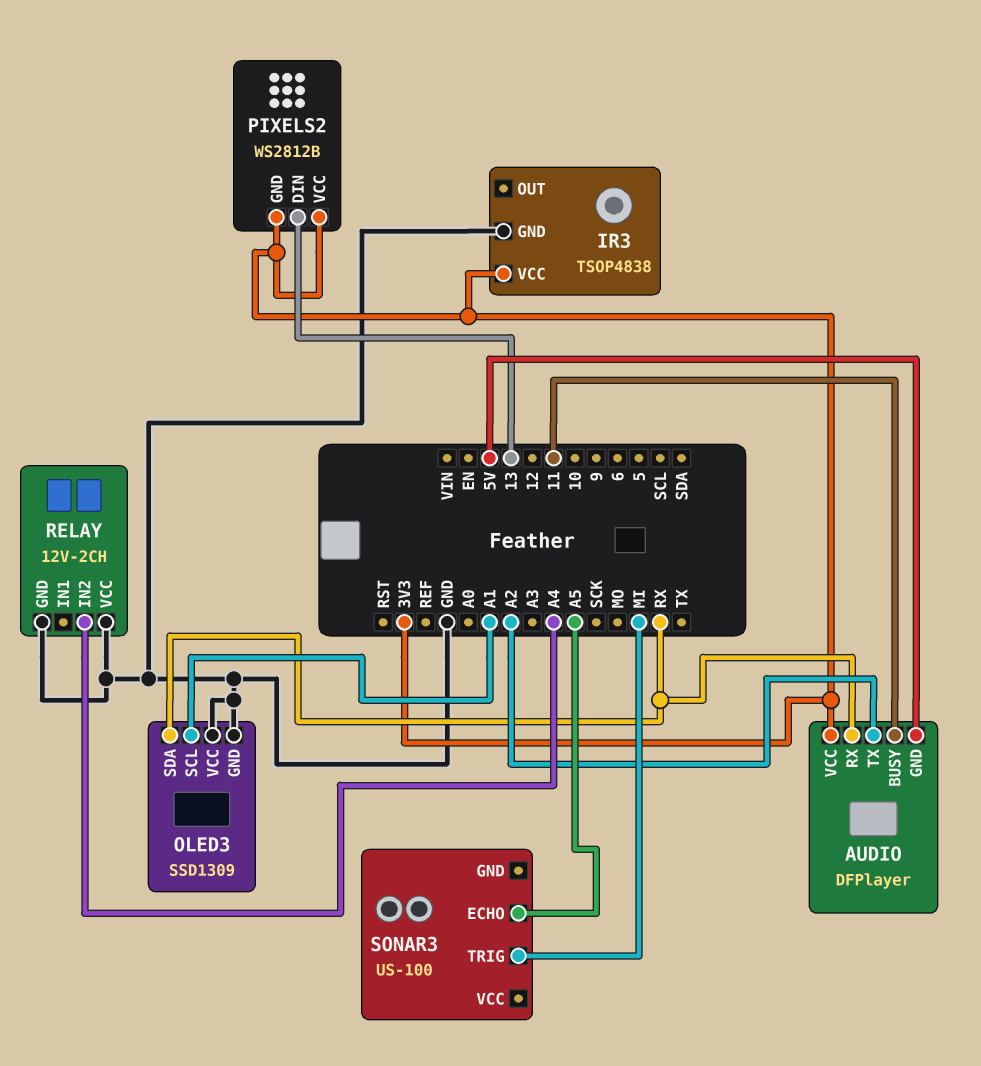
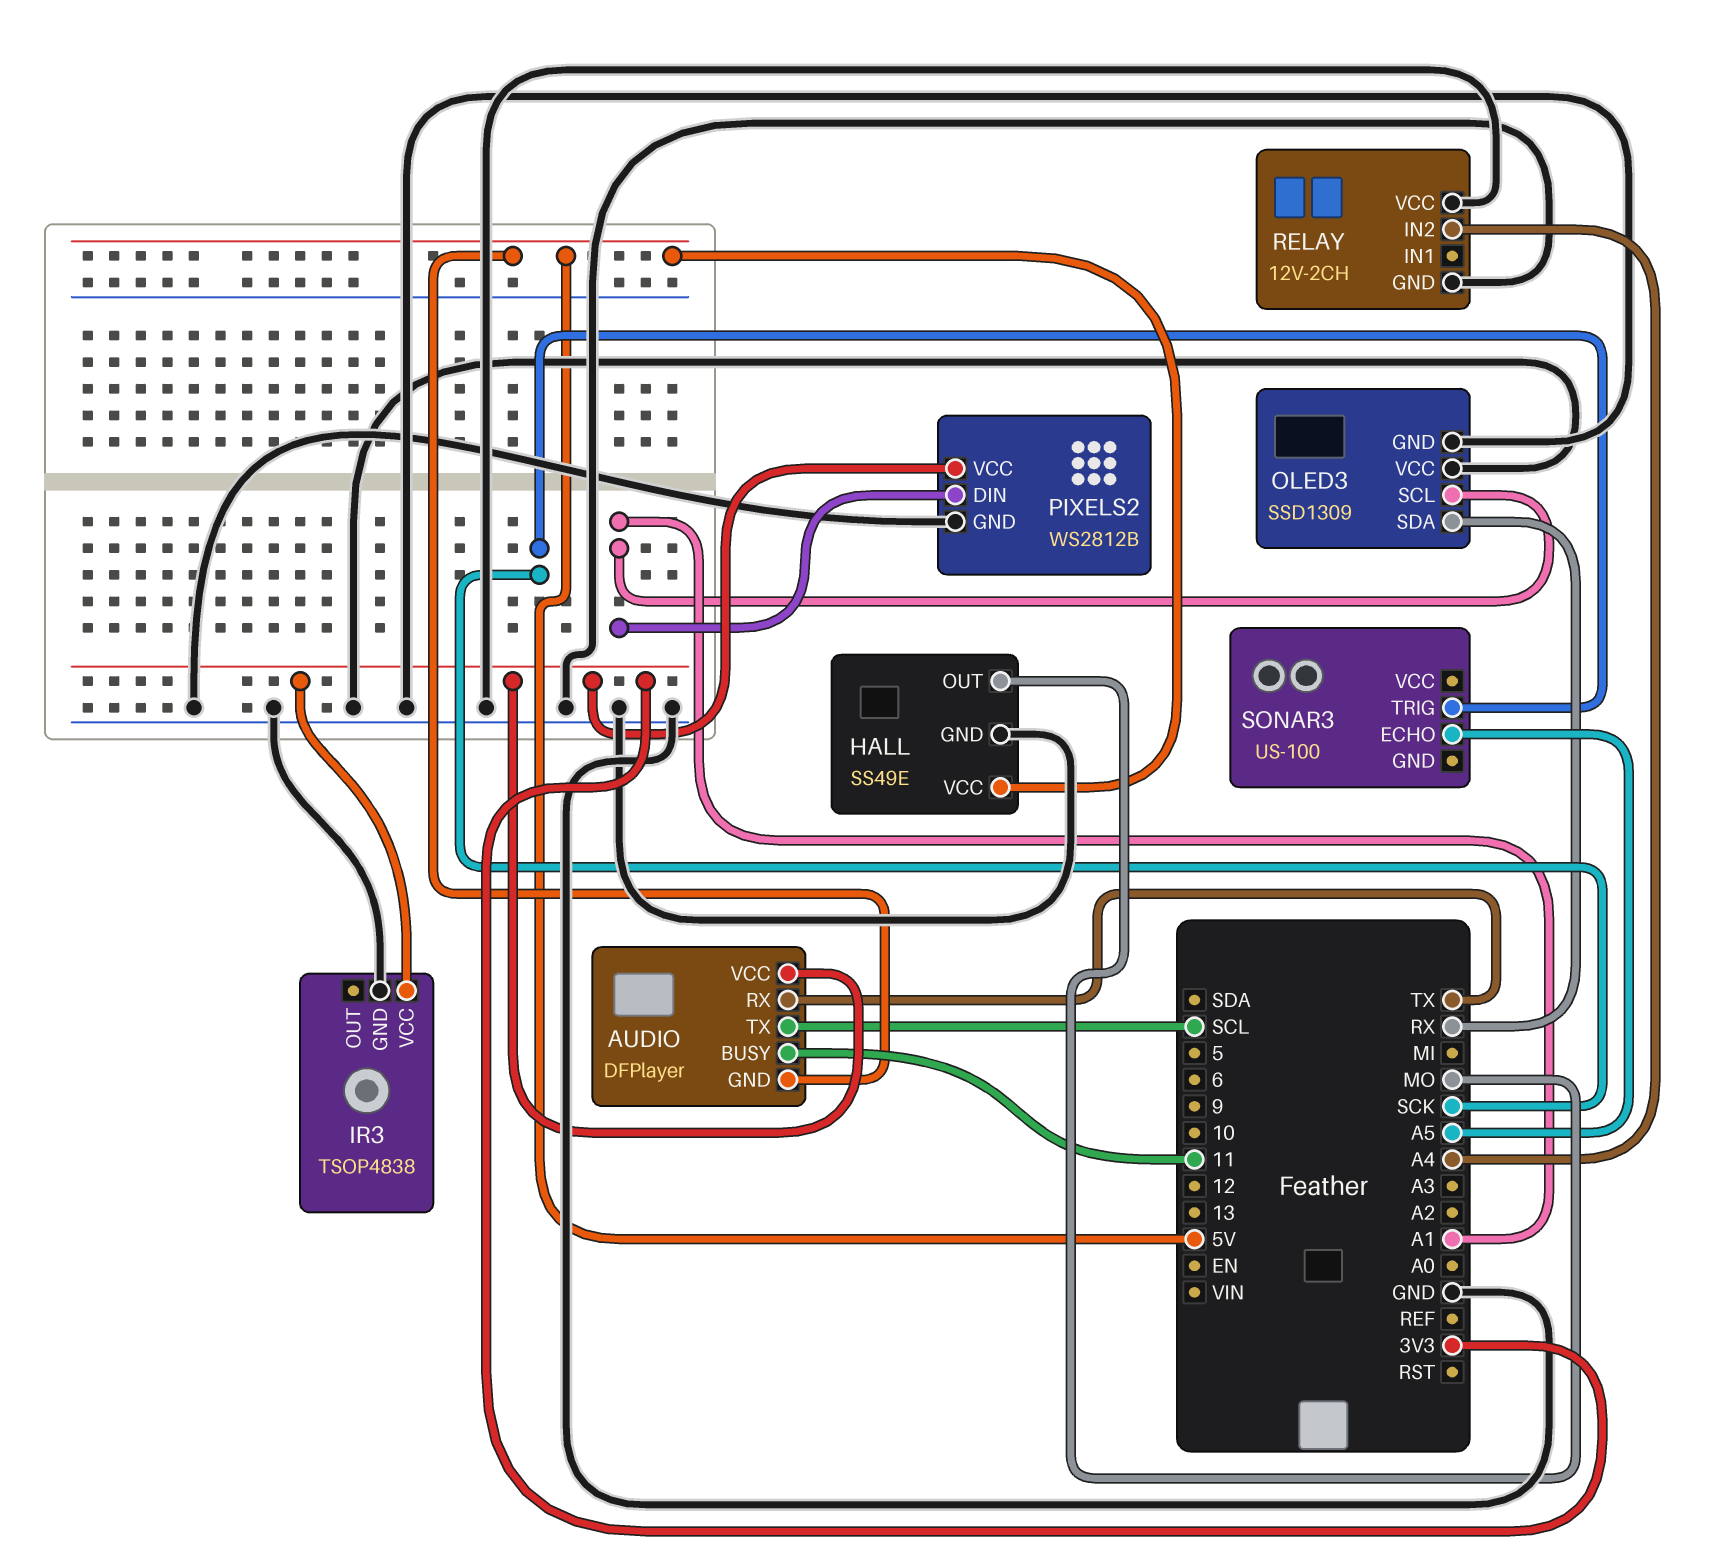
AUDIO pin RX: RX -> TX
AUDIO pin TX: A2 -> SCL
HALL: none -> SS49E
HALL pin GND: none -> GND
HALL pin OUT: none -> MO
HALL pin VCC: none -> 5V
PIXELS2 pin DIN: 13 -> A1
PIXELS2 pin GND: 3V3 -> GND
SONAR3 pin TRIG: MI -> SCK

